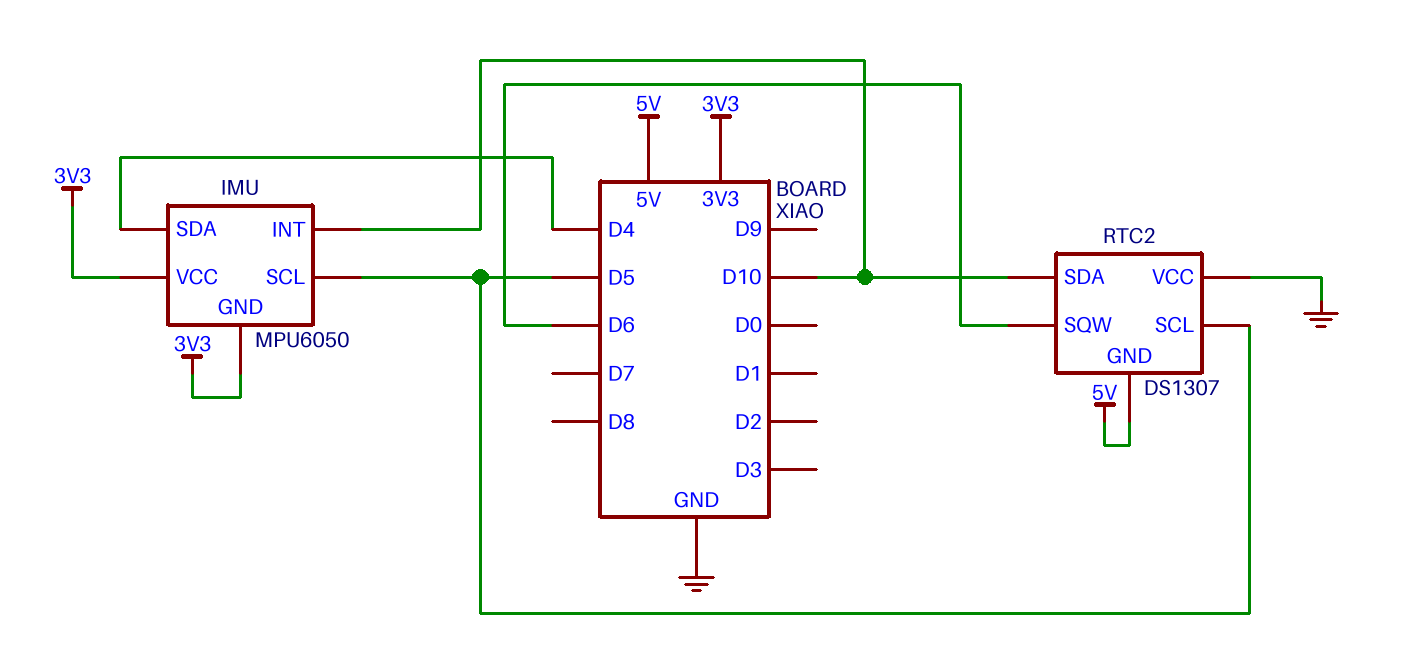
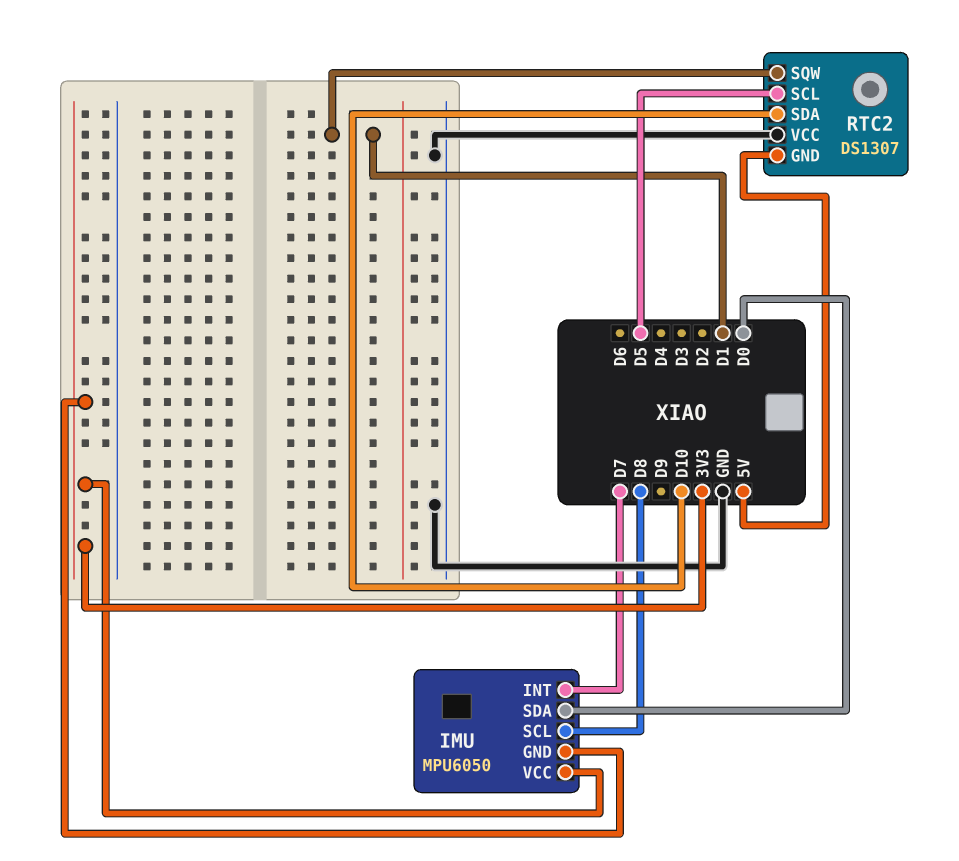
IMU pin INT: D10 -> D7
IMU pin SCL: D5 -> D8
IMU pin SDA: D4 -> D0
RTC2 pin SQW: D6 -> D1

